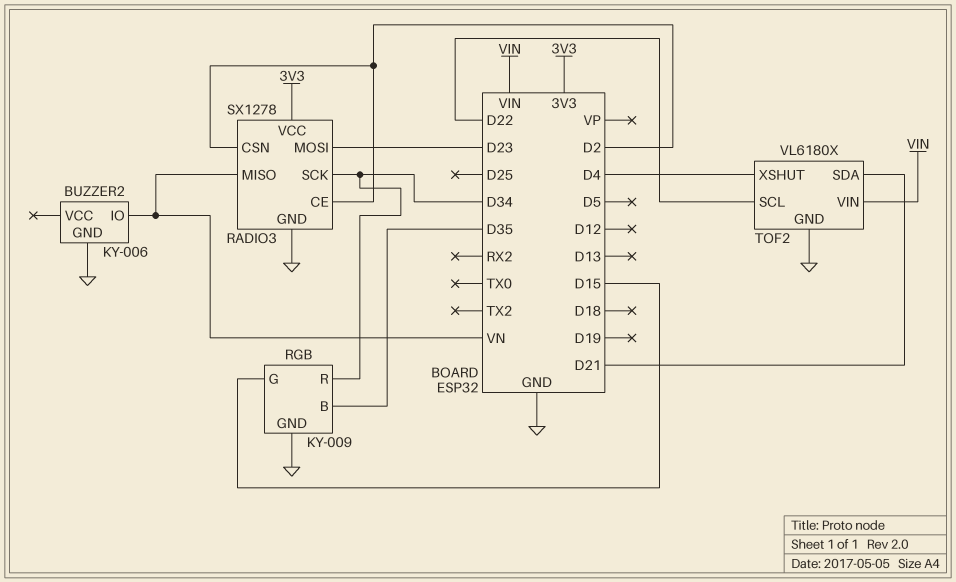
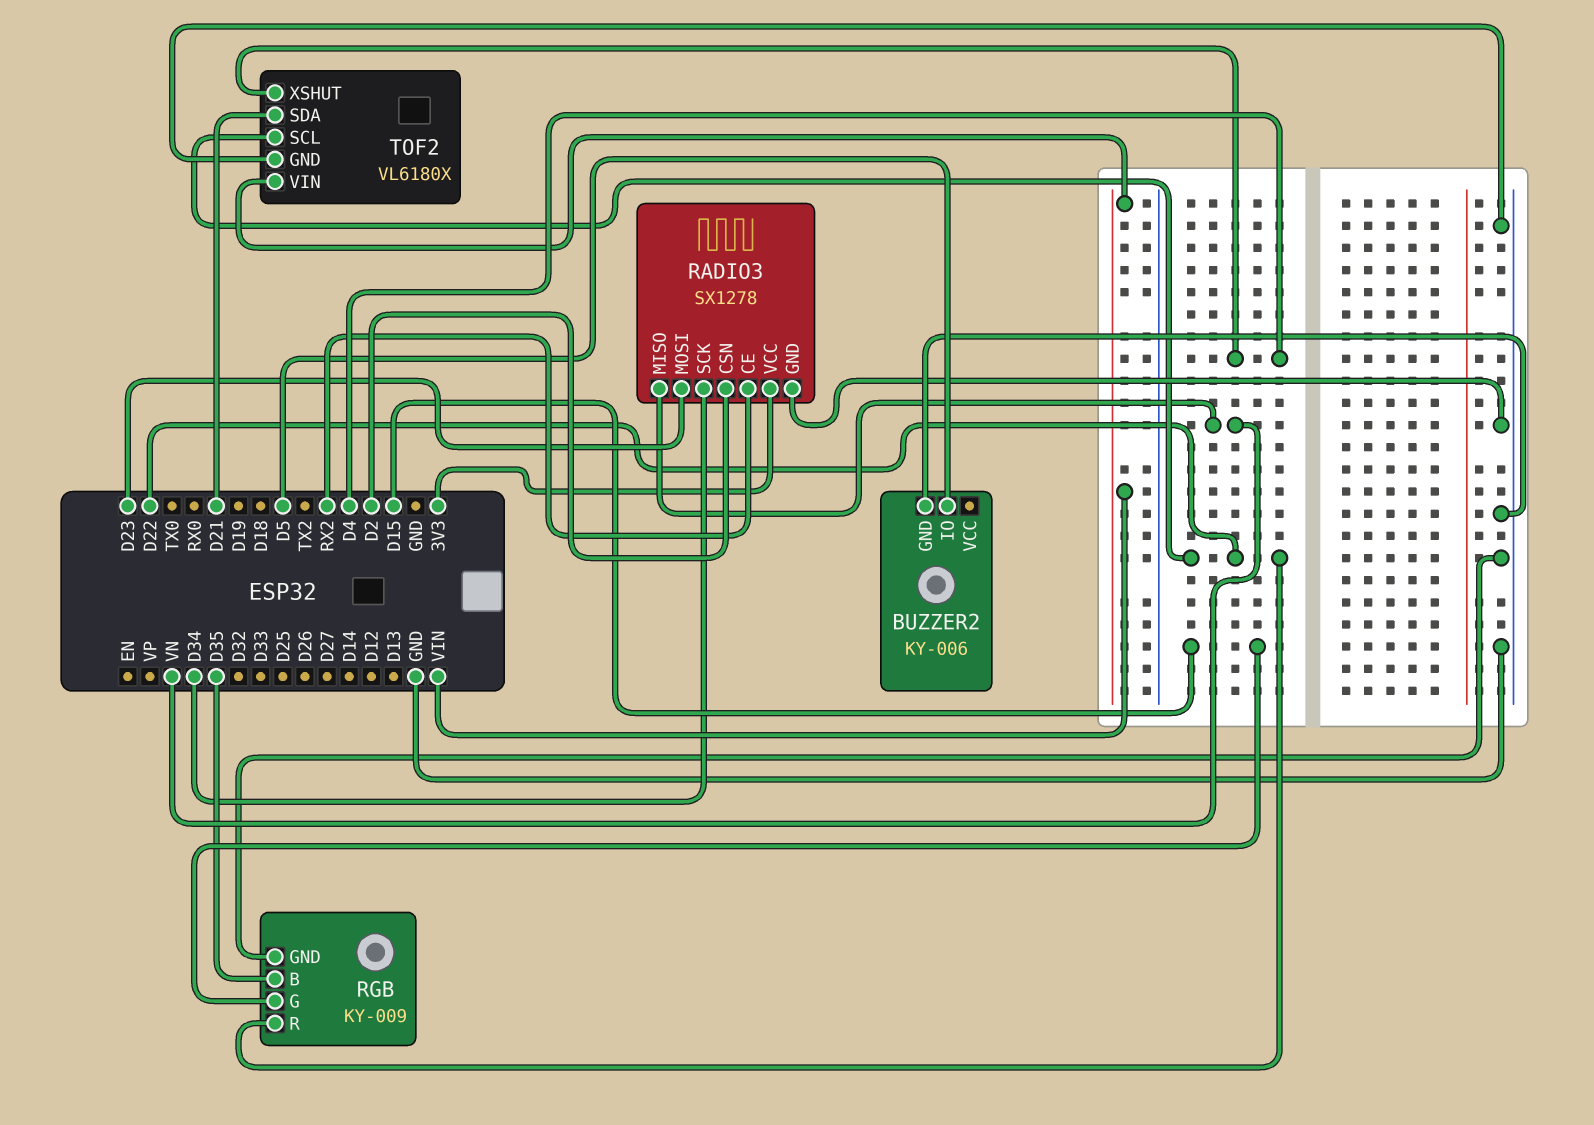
BUZZER2 pin IO: VN -> D5
RADIO3 pin CE: D2 -> RX2
RGB pin R: D34 -> D22

